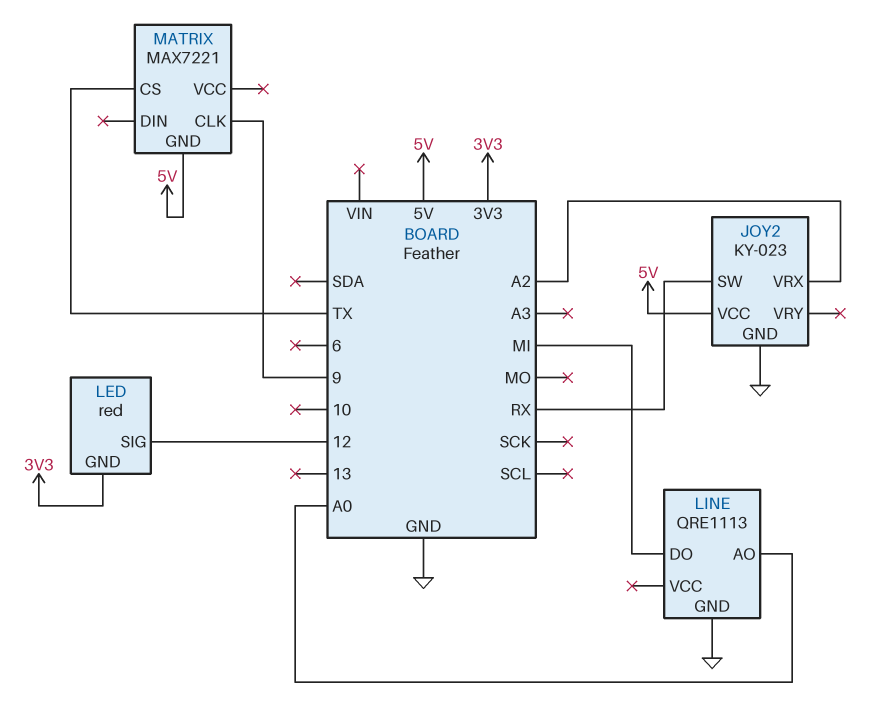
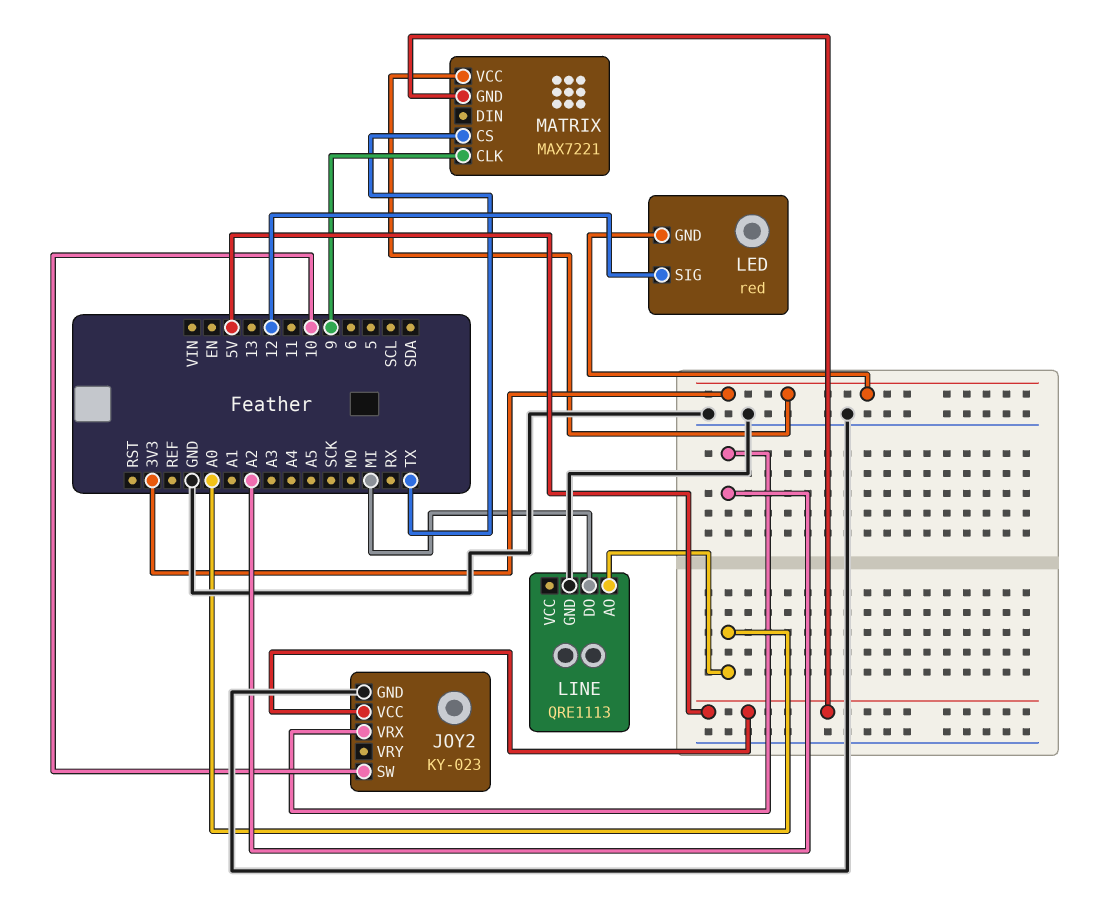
JOY2 pin SW: RX -> 10
MATRIX pin VCC: none -> 3V3

